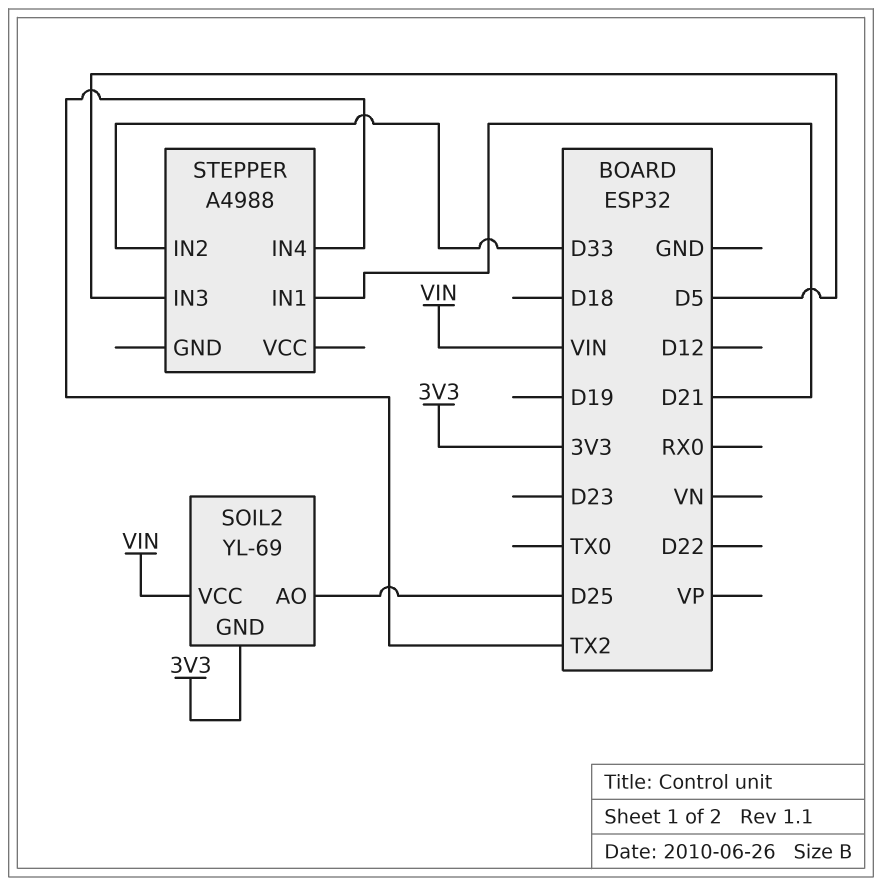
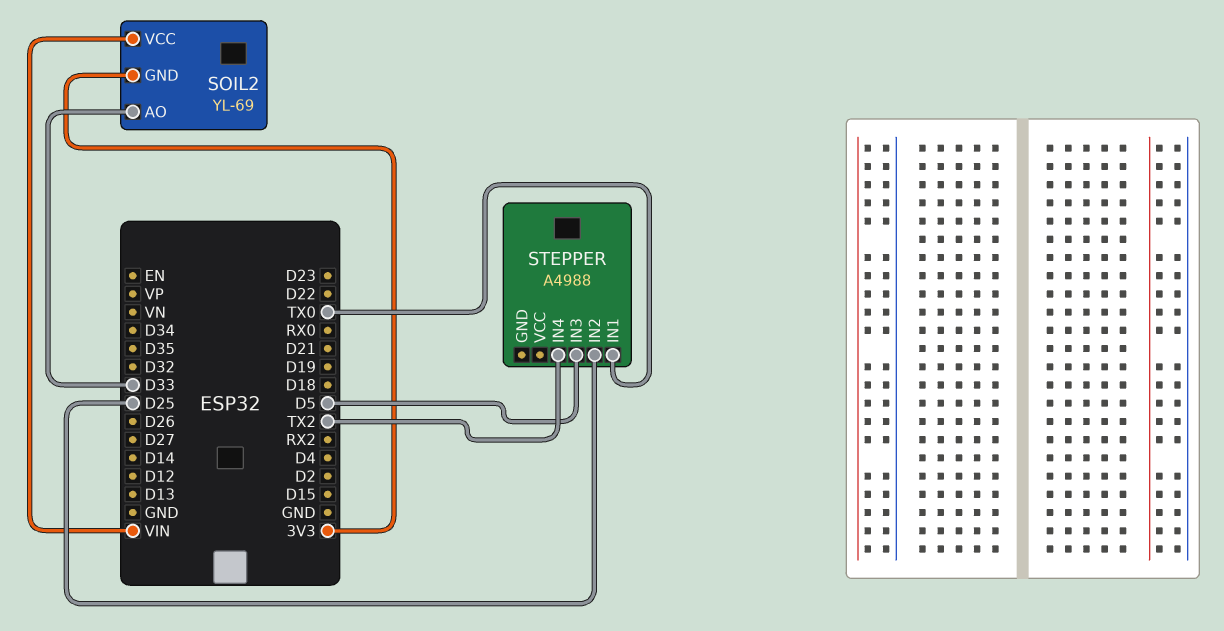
SOIL2 pin AO: D25 -> D33
STEPPER pin IN1: D21 -> TX0
STEPPER pin IN2: D33 -> D25

